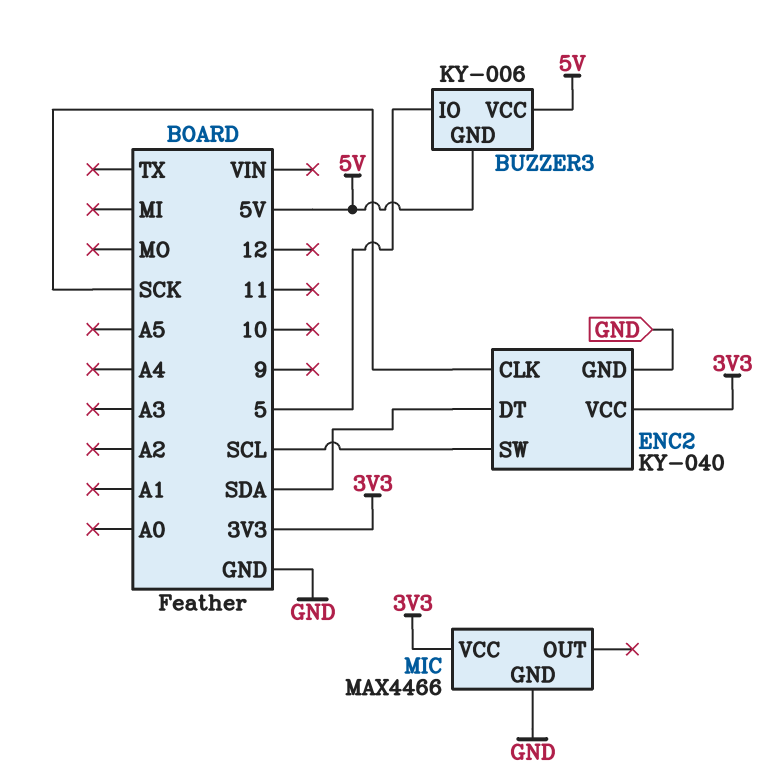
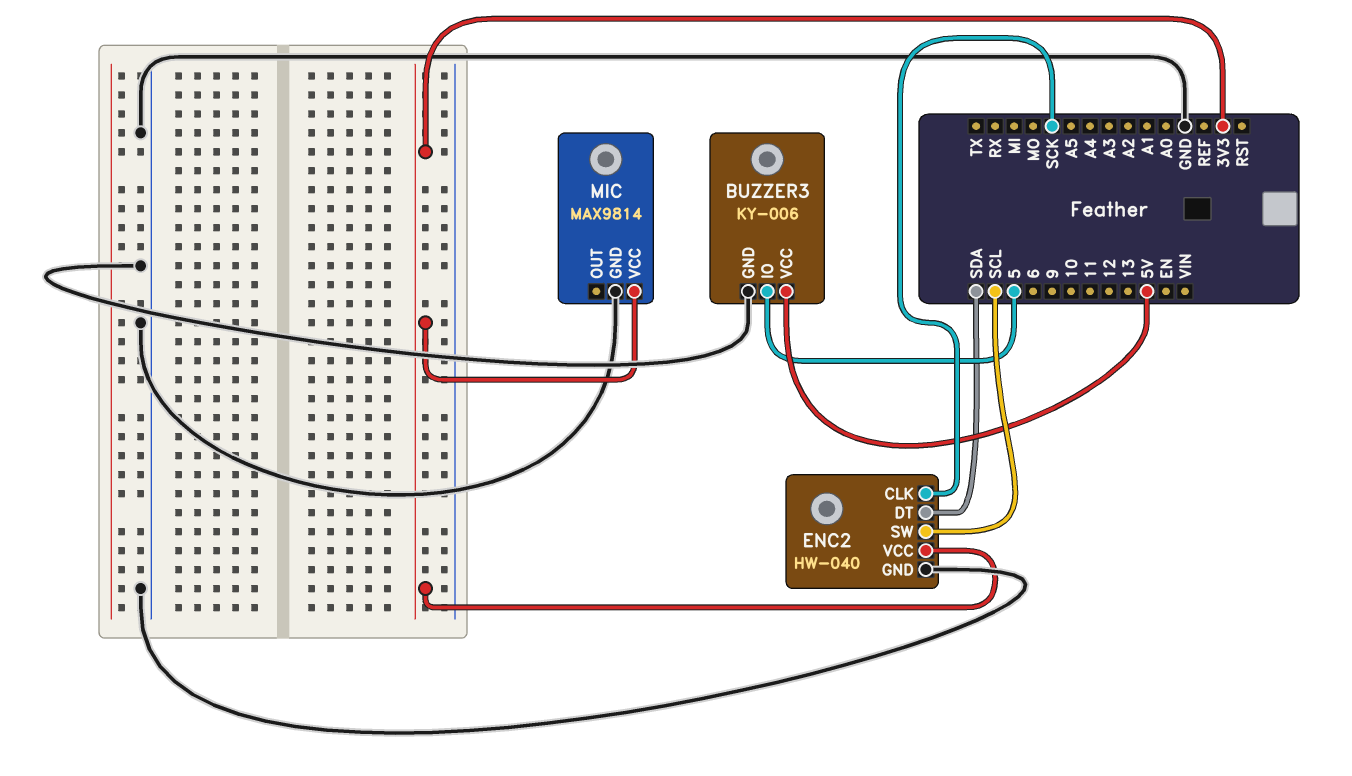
BUZZER3 pin GND: 5V -> GND
ENC2: KY-040 -> HW-040
MIC: MAX4466 -> MAX9814

